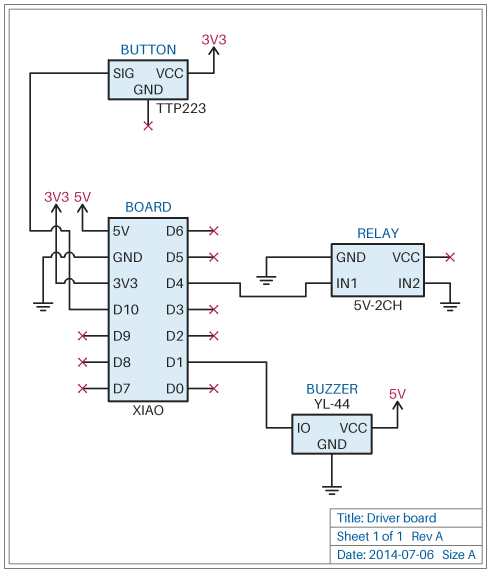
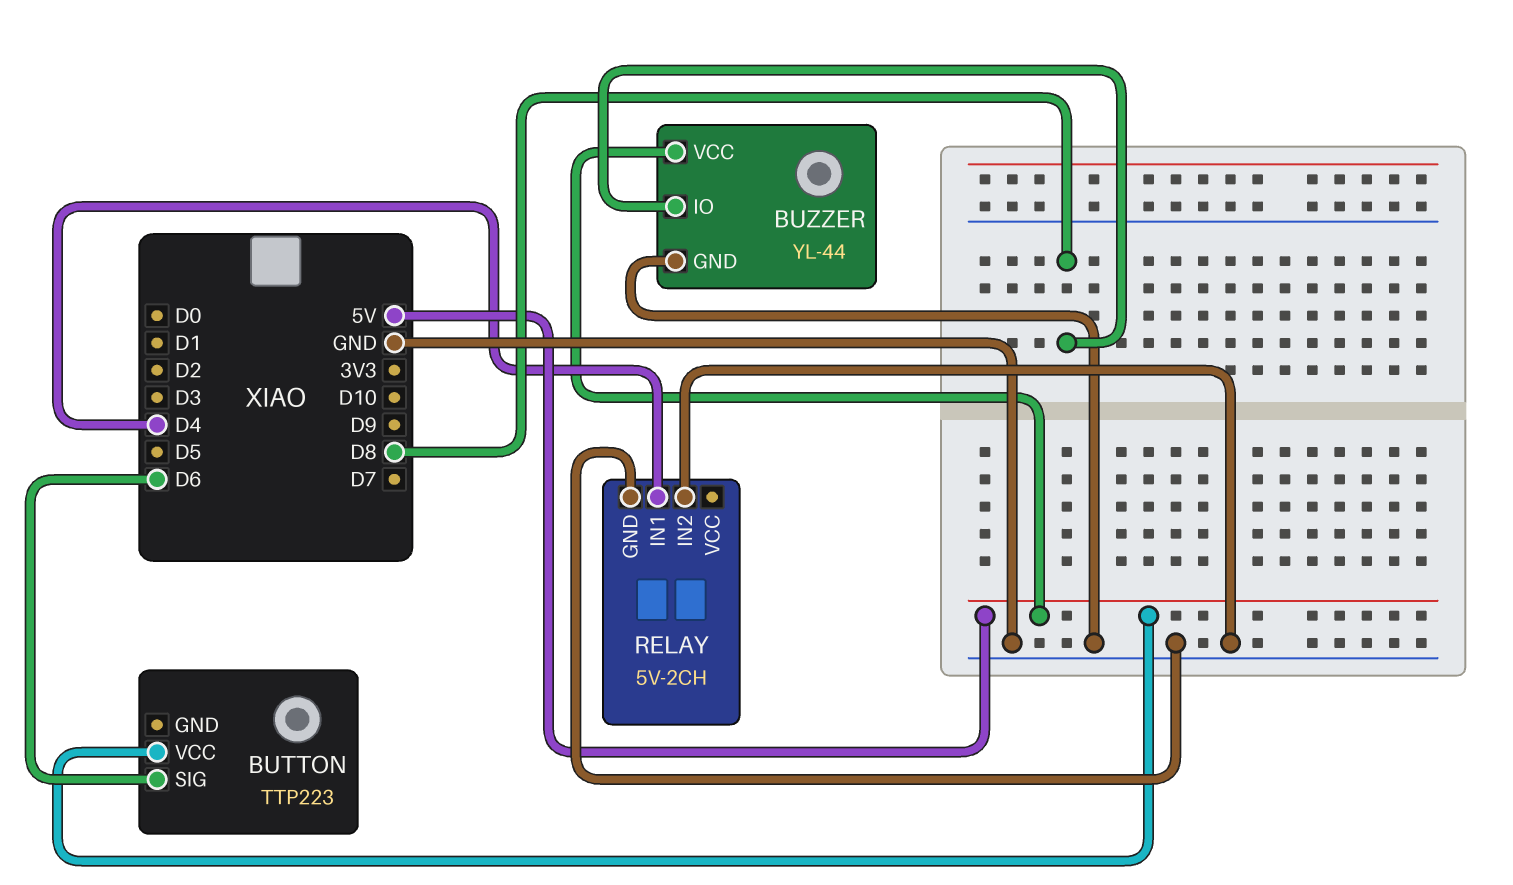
BUTTON pin SIG: D10 -> D6
BUTTON pin VCC: 3V3 -> 5V
BUZZER pin IO: D1 -> D8

